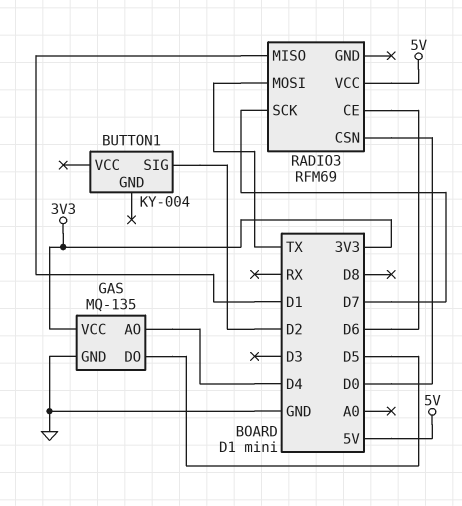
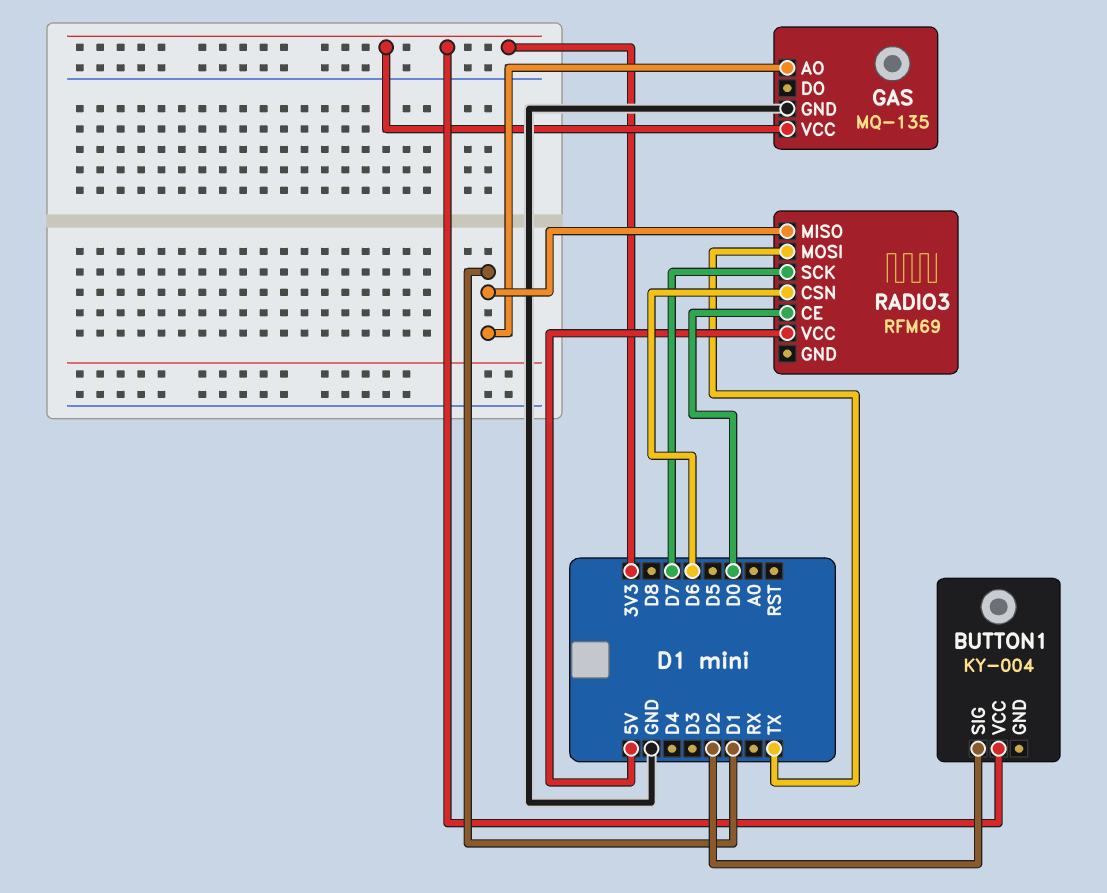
BUTTON1 pin VCC: none -> 3V3
GAS pin AO: D4 -> D1
GAS pin DO: D5 -> none
RADIO3 pin CE: D6 -> D0
RADIO3 pin CSN: D0 -> D6

